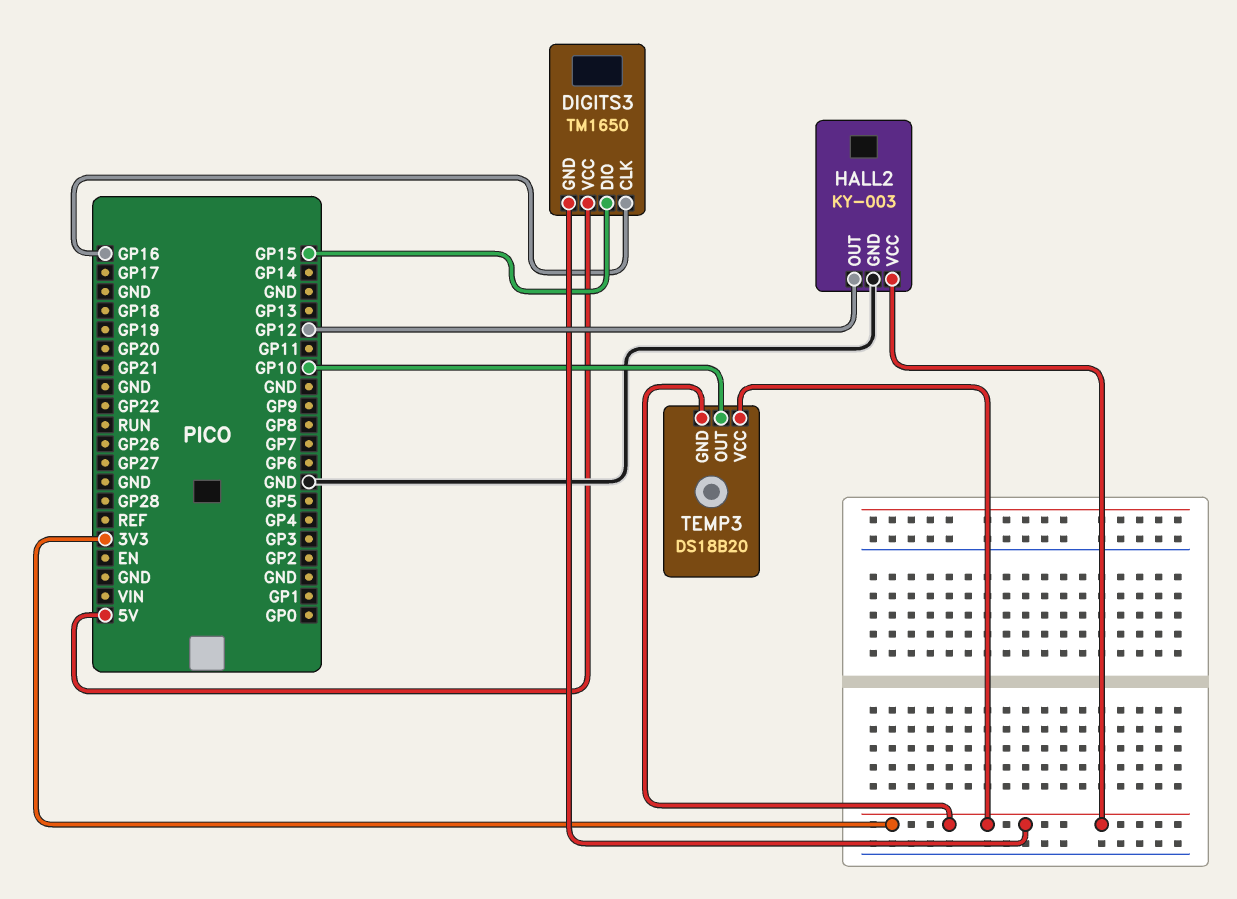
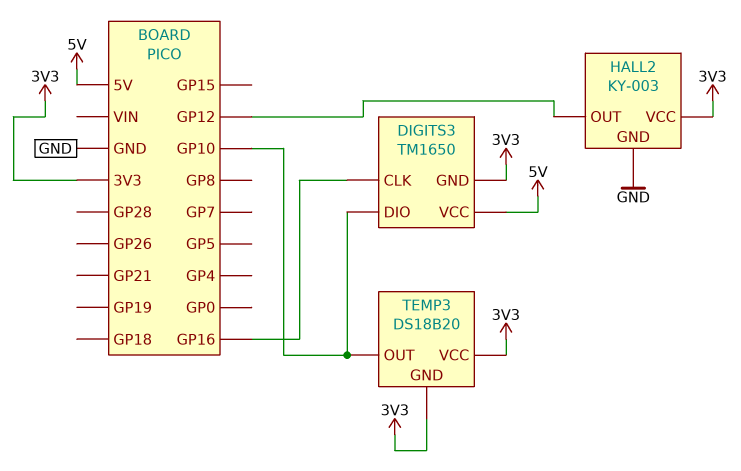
DIGITS3 pin DIO: GP15 -> GP10

